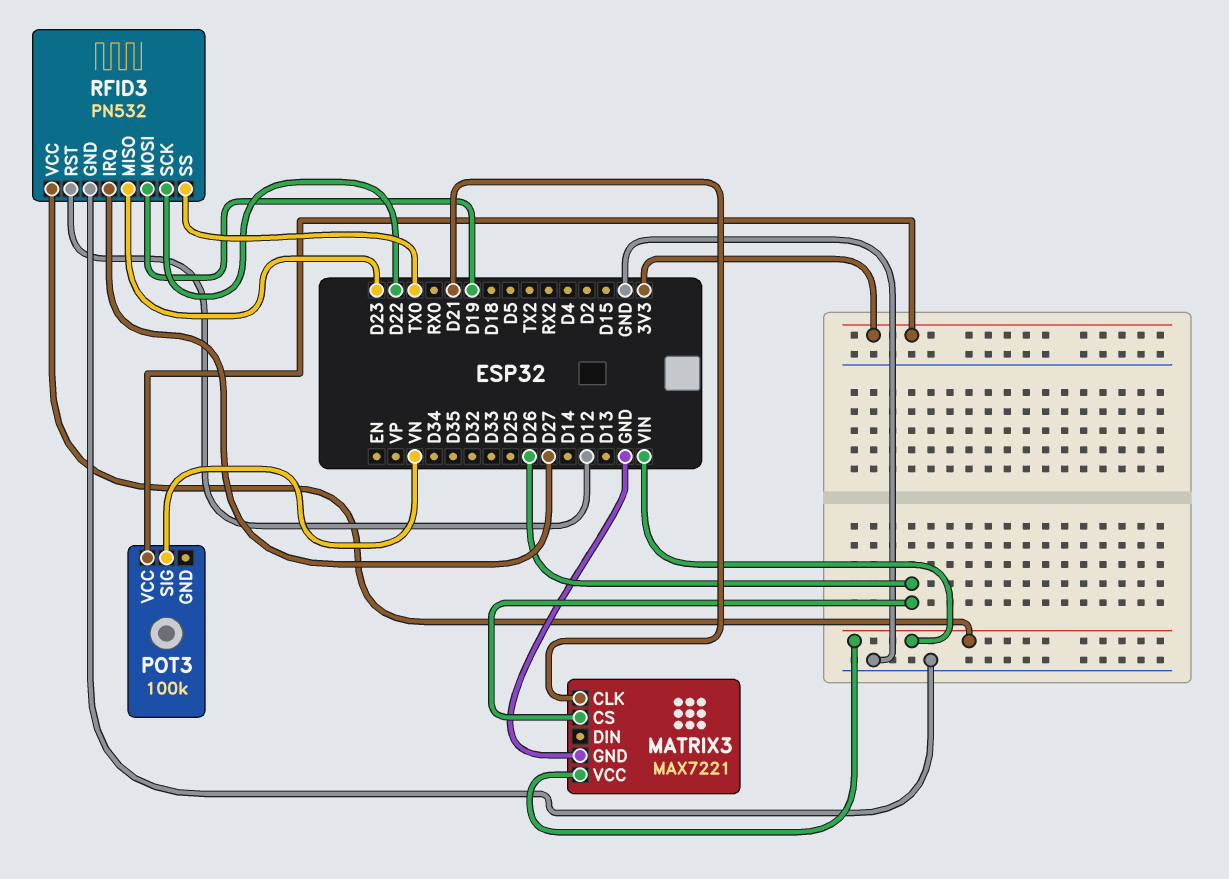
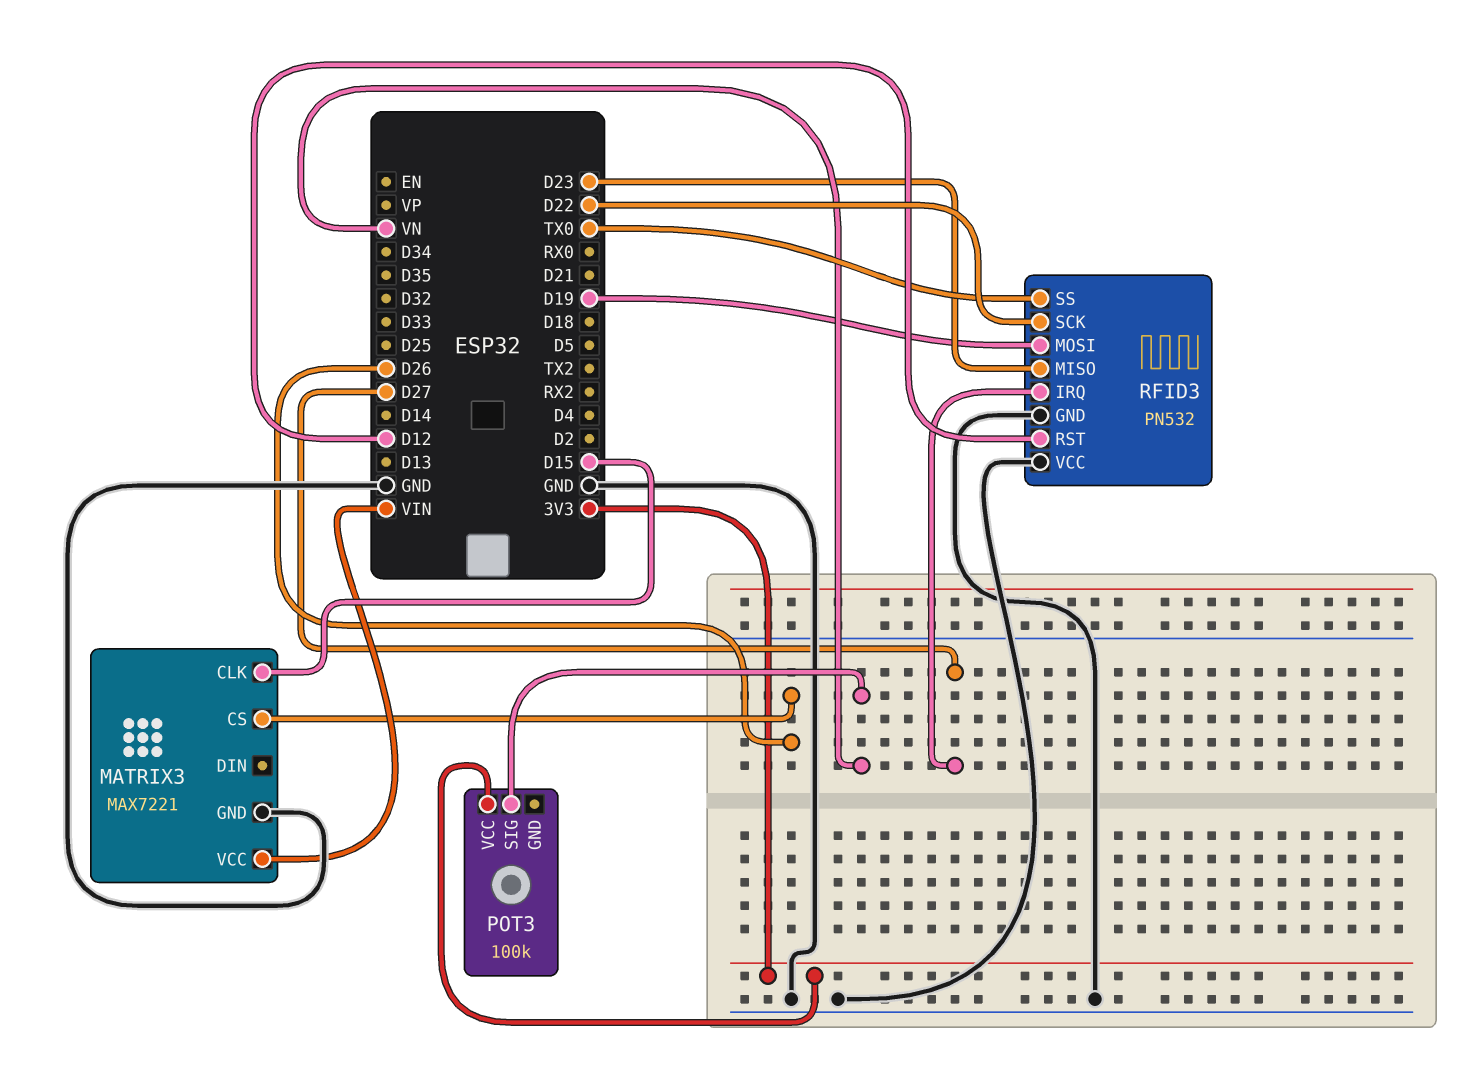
MATRIX3 pin CLK: D21 -> D15
RFID3 pin VCC: VIN -> GND

